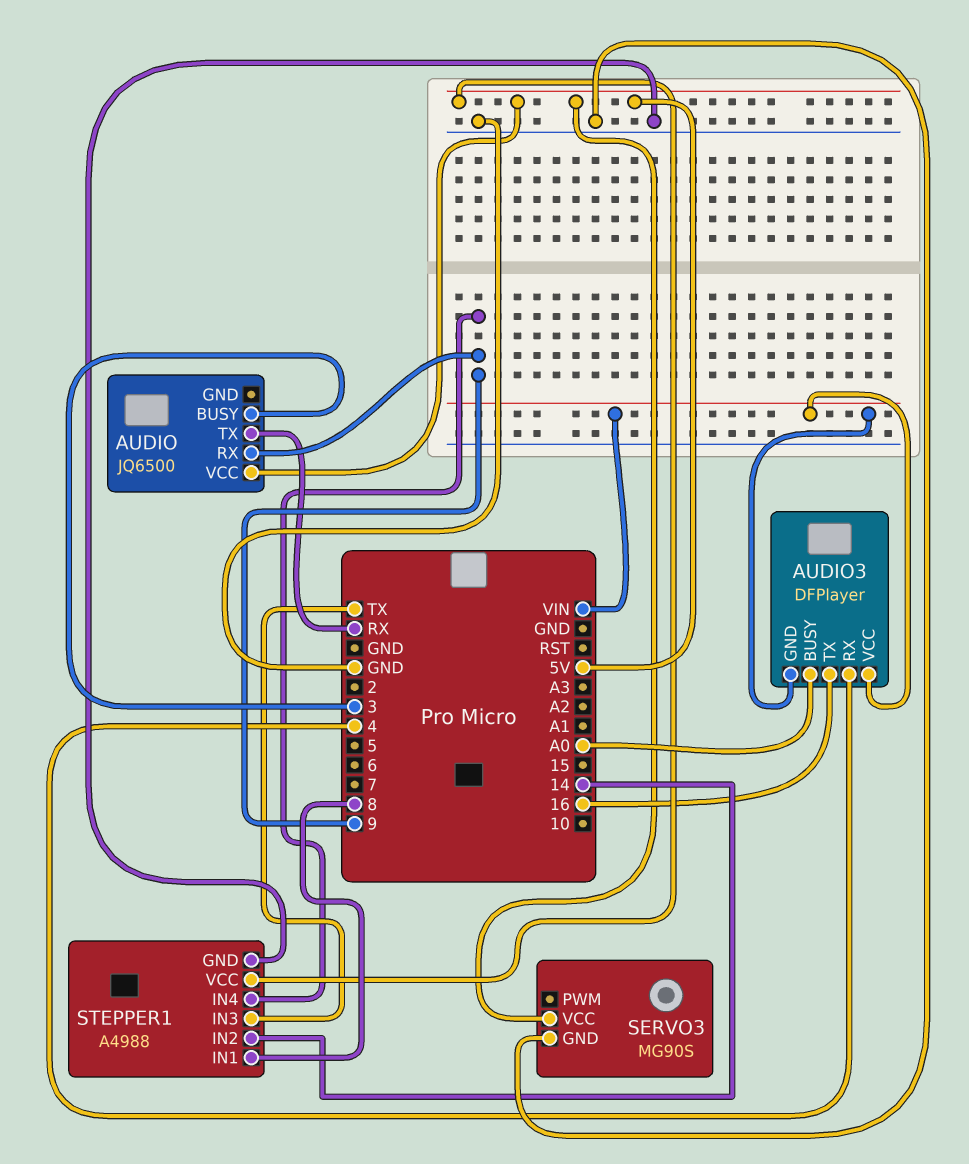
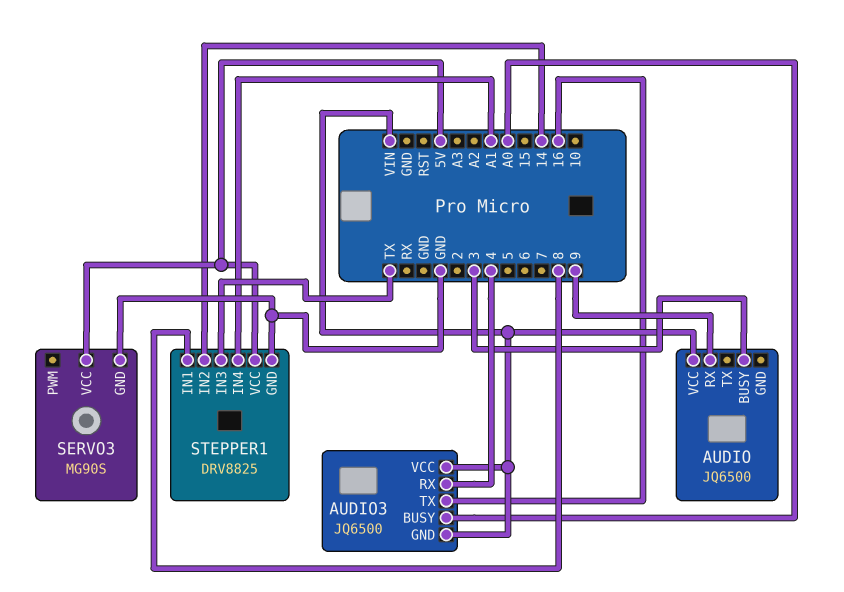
AUDIO pin TX: RX -> none
AUDIO pin VCC: 5V -> VIN
AUDIO3: DFPlayer -> JQ6500
STEPPER1: A4988 -> DRV8825
STEPPER1 pin IN4: 9 -> A1

